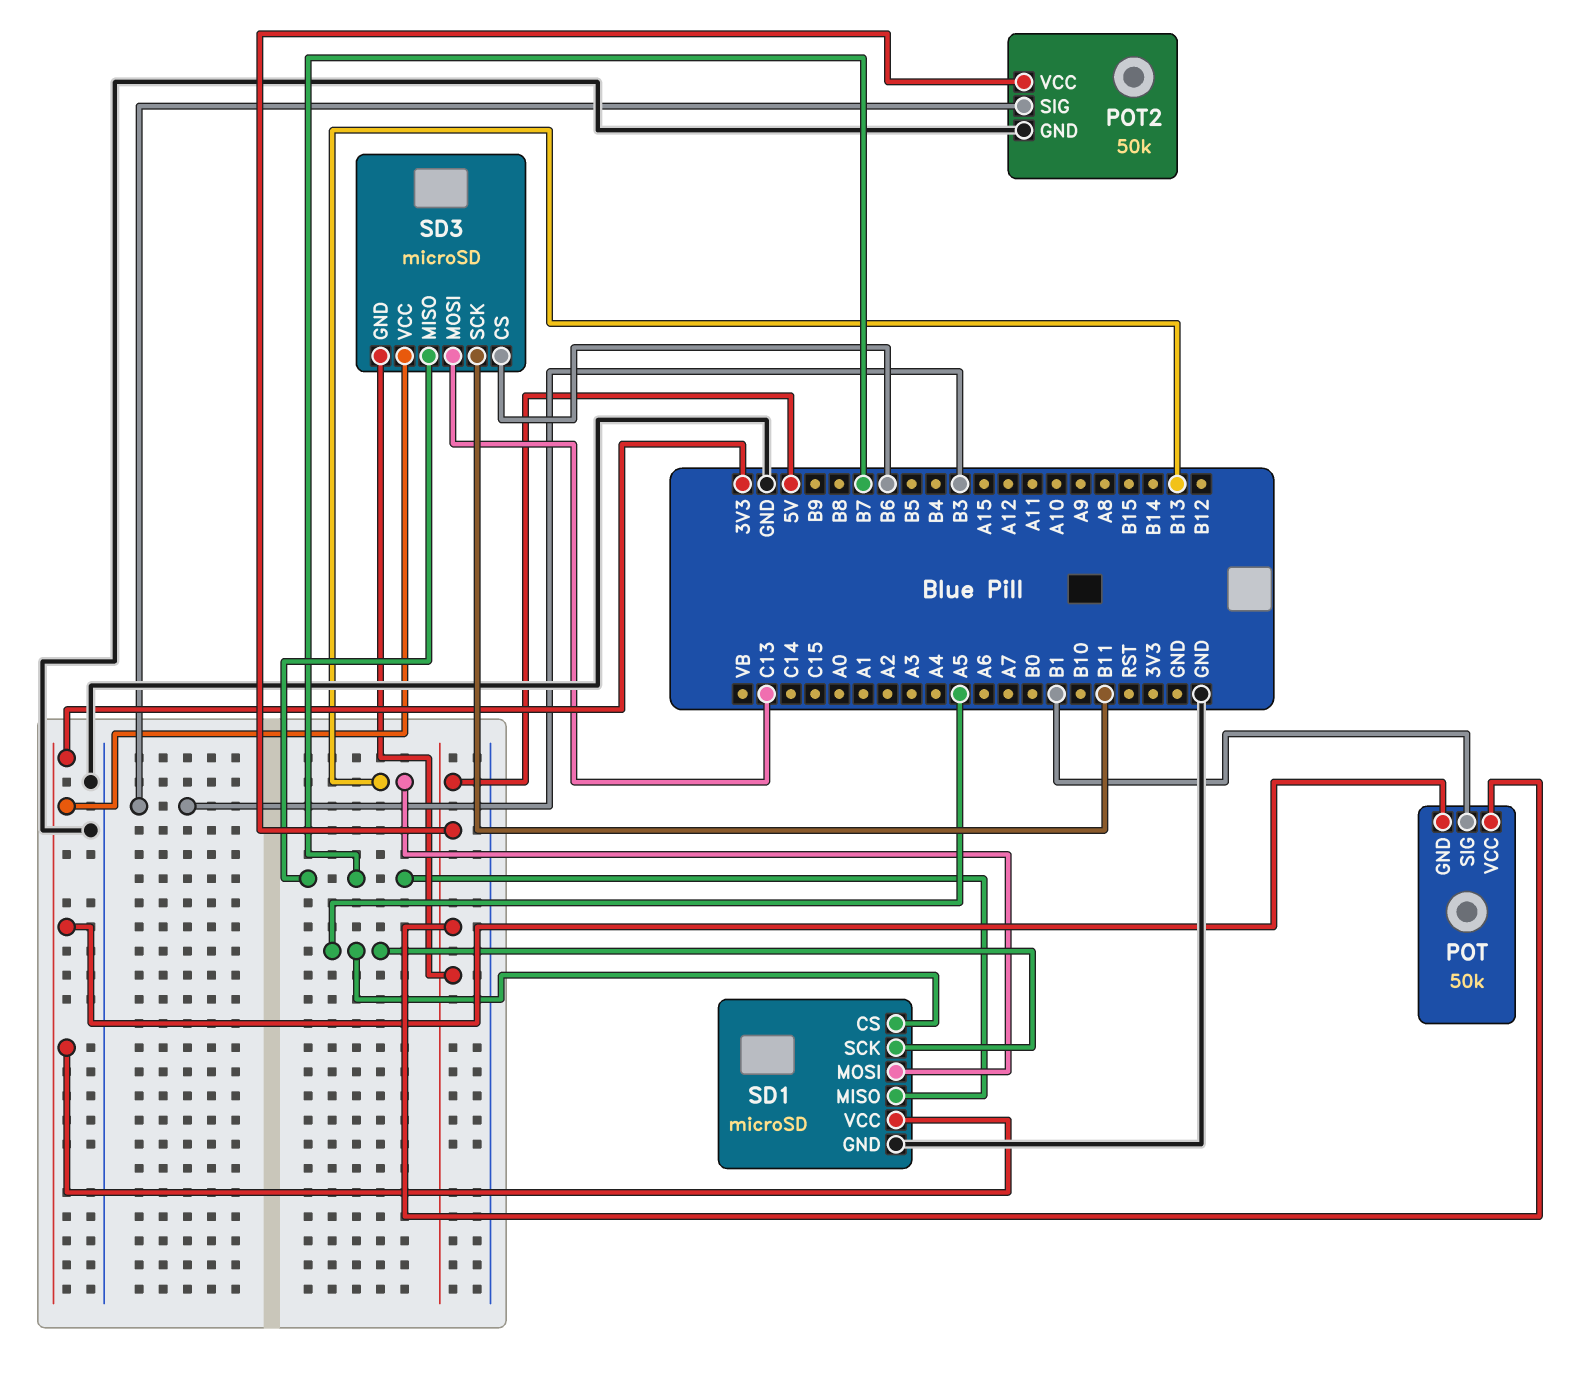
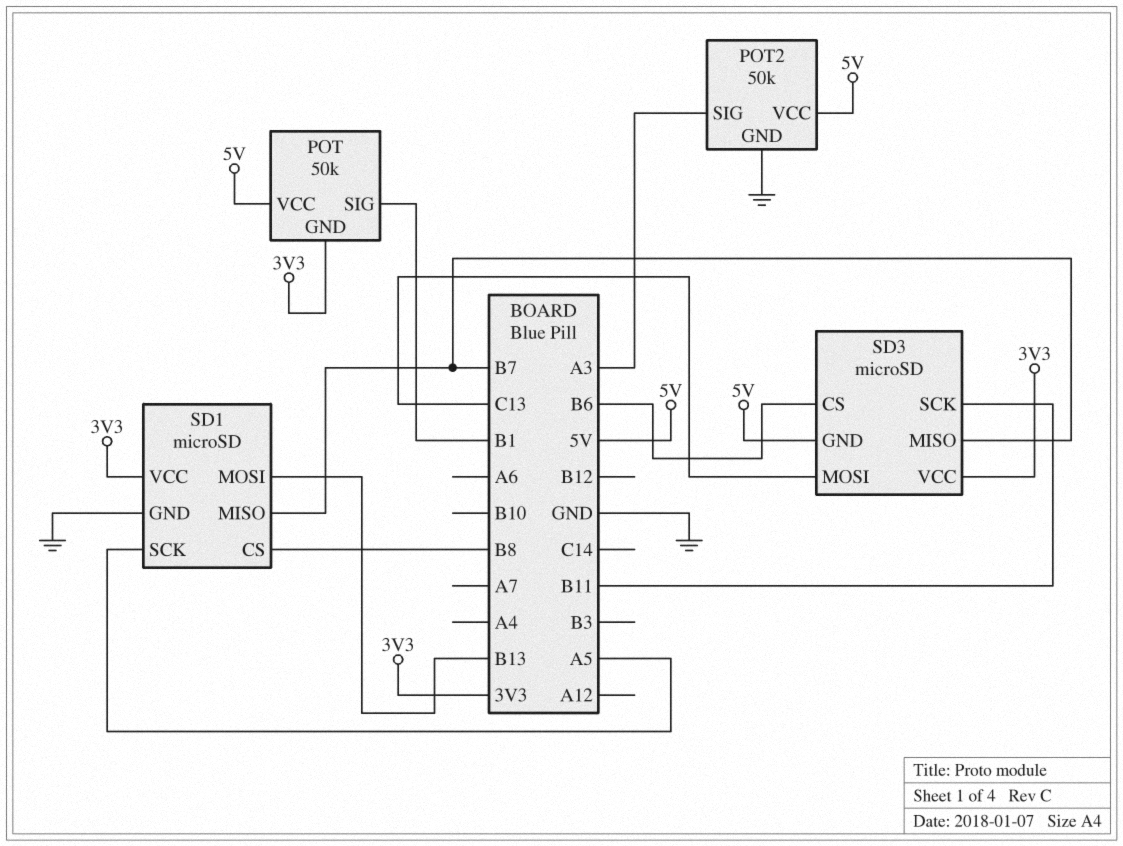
POT2 pin SIG: B3 -> A3
SD1 pin CS: A5 -> B8

